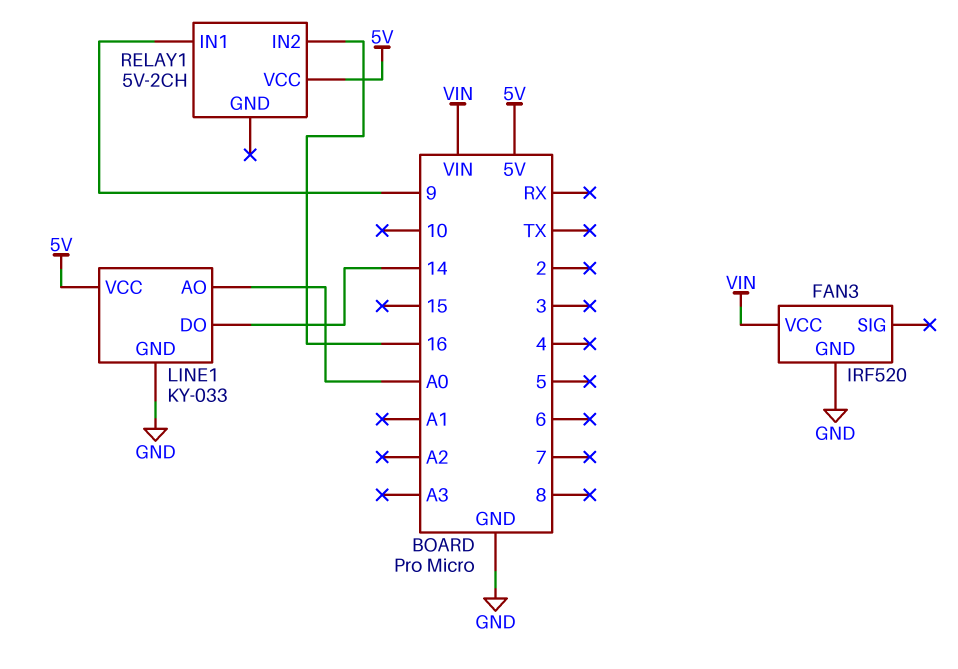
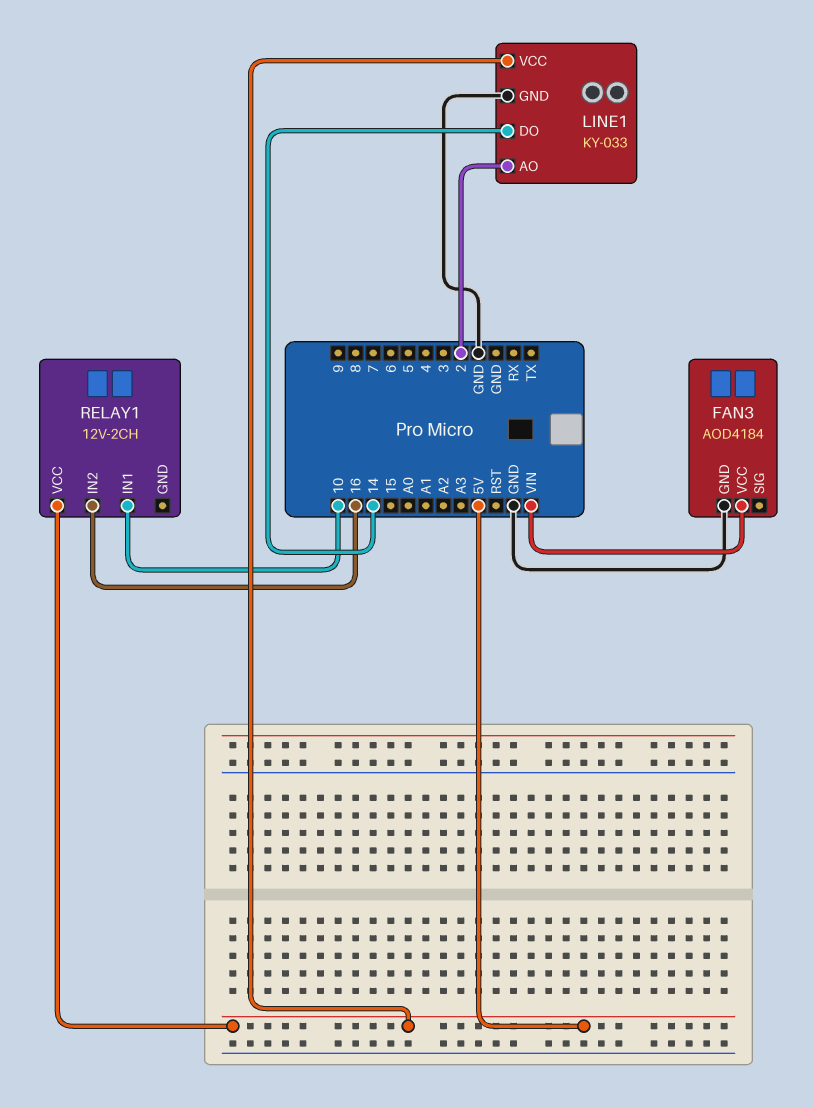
FAN3: IRF520 -> AOD4184
LINE1 pin AO: A0 -> 2
RELAY1: 5V-2CH -> 12V-2CH
RELAY1 pin IN1: 9 -> 10

